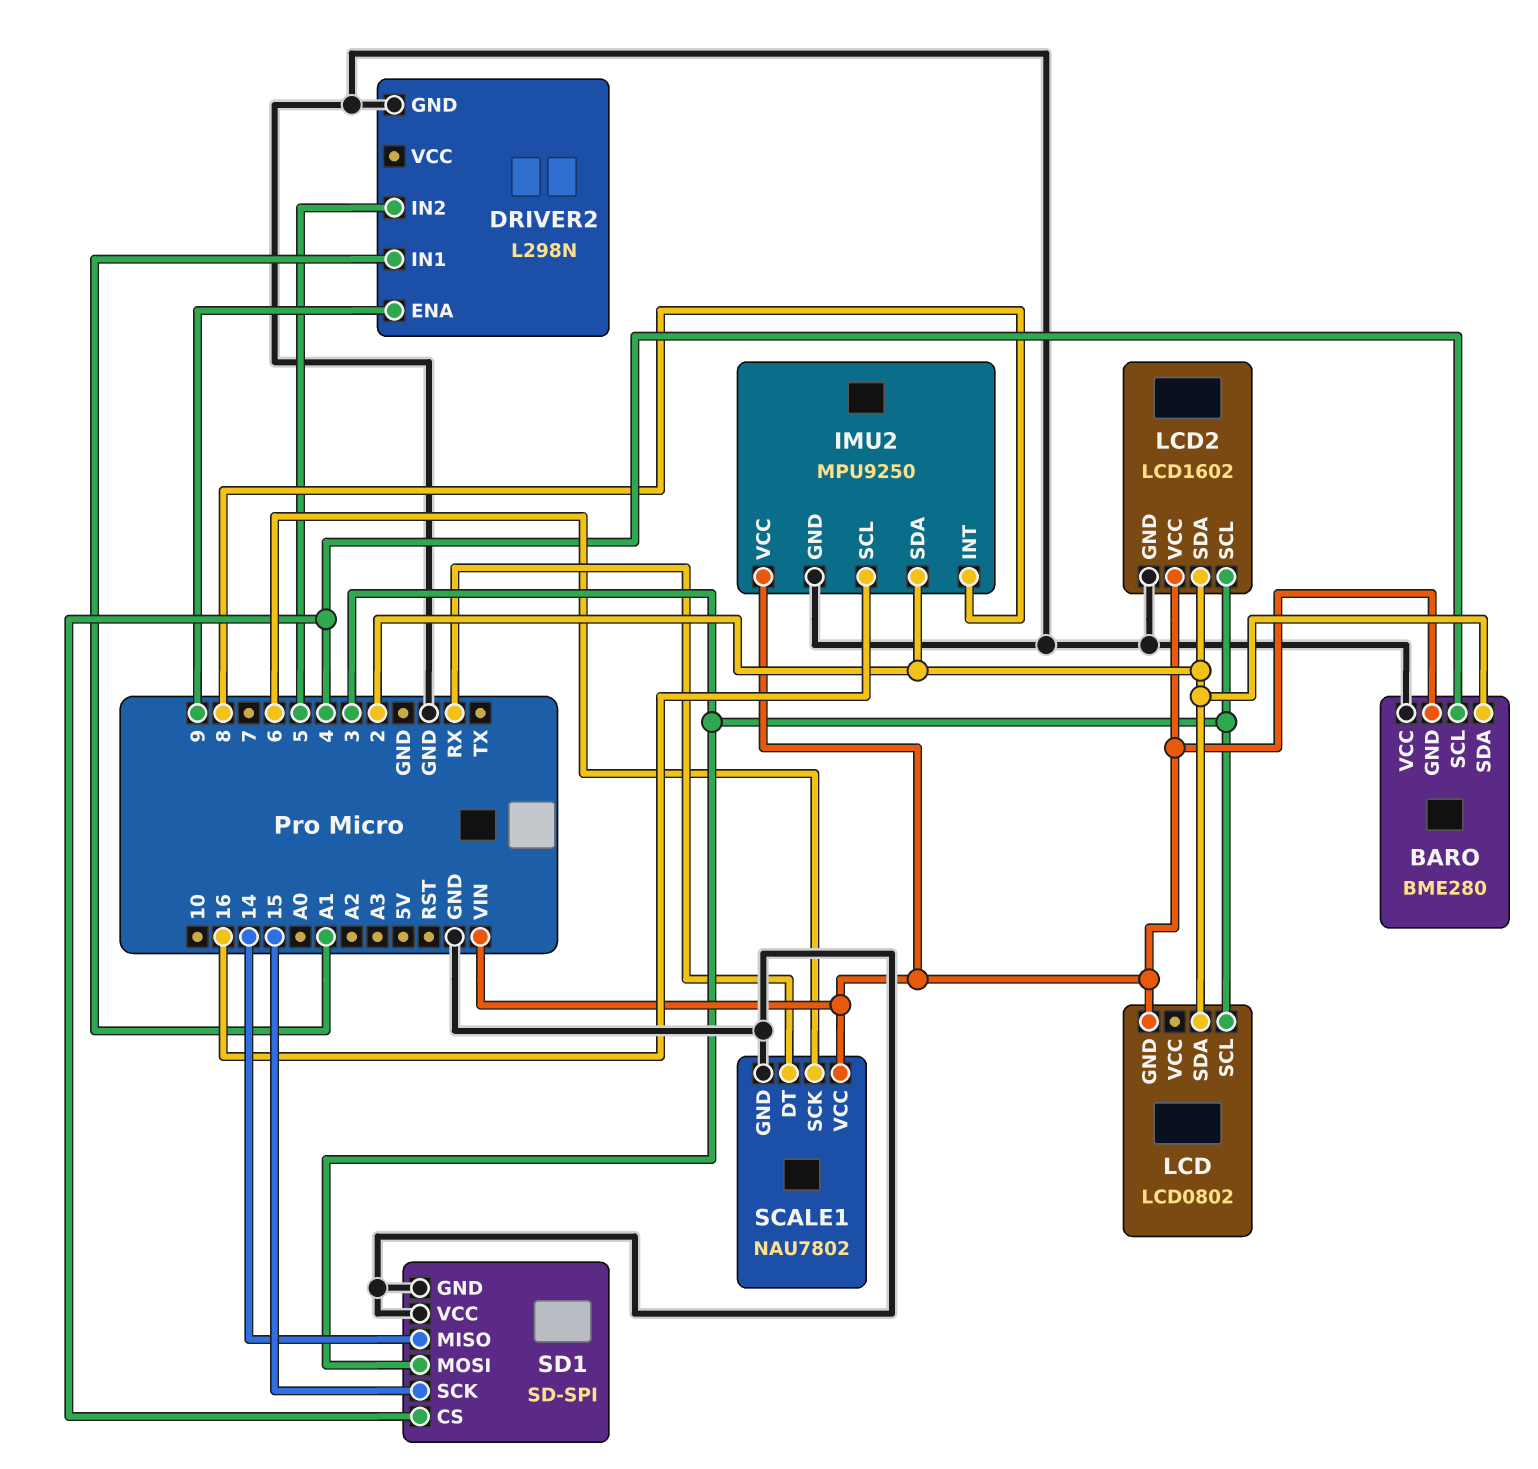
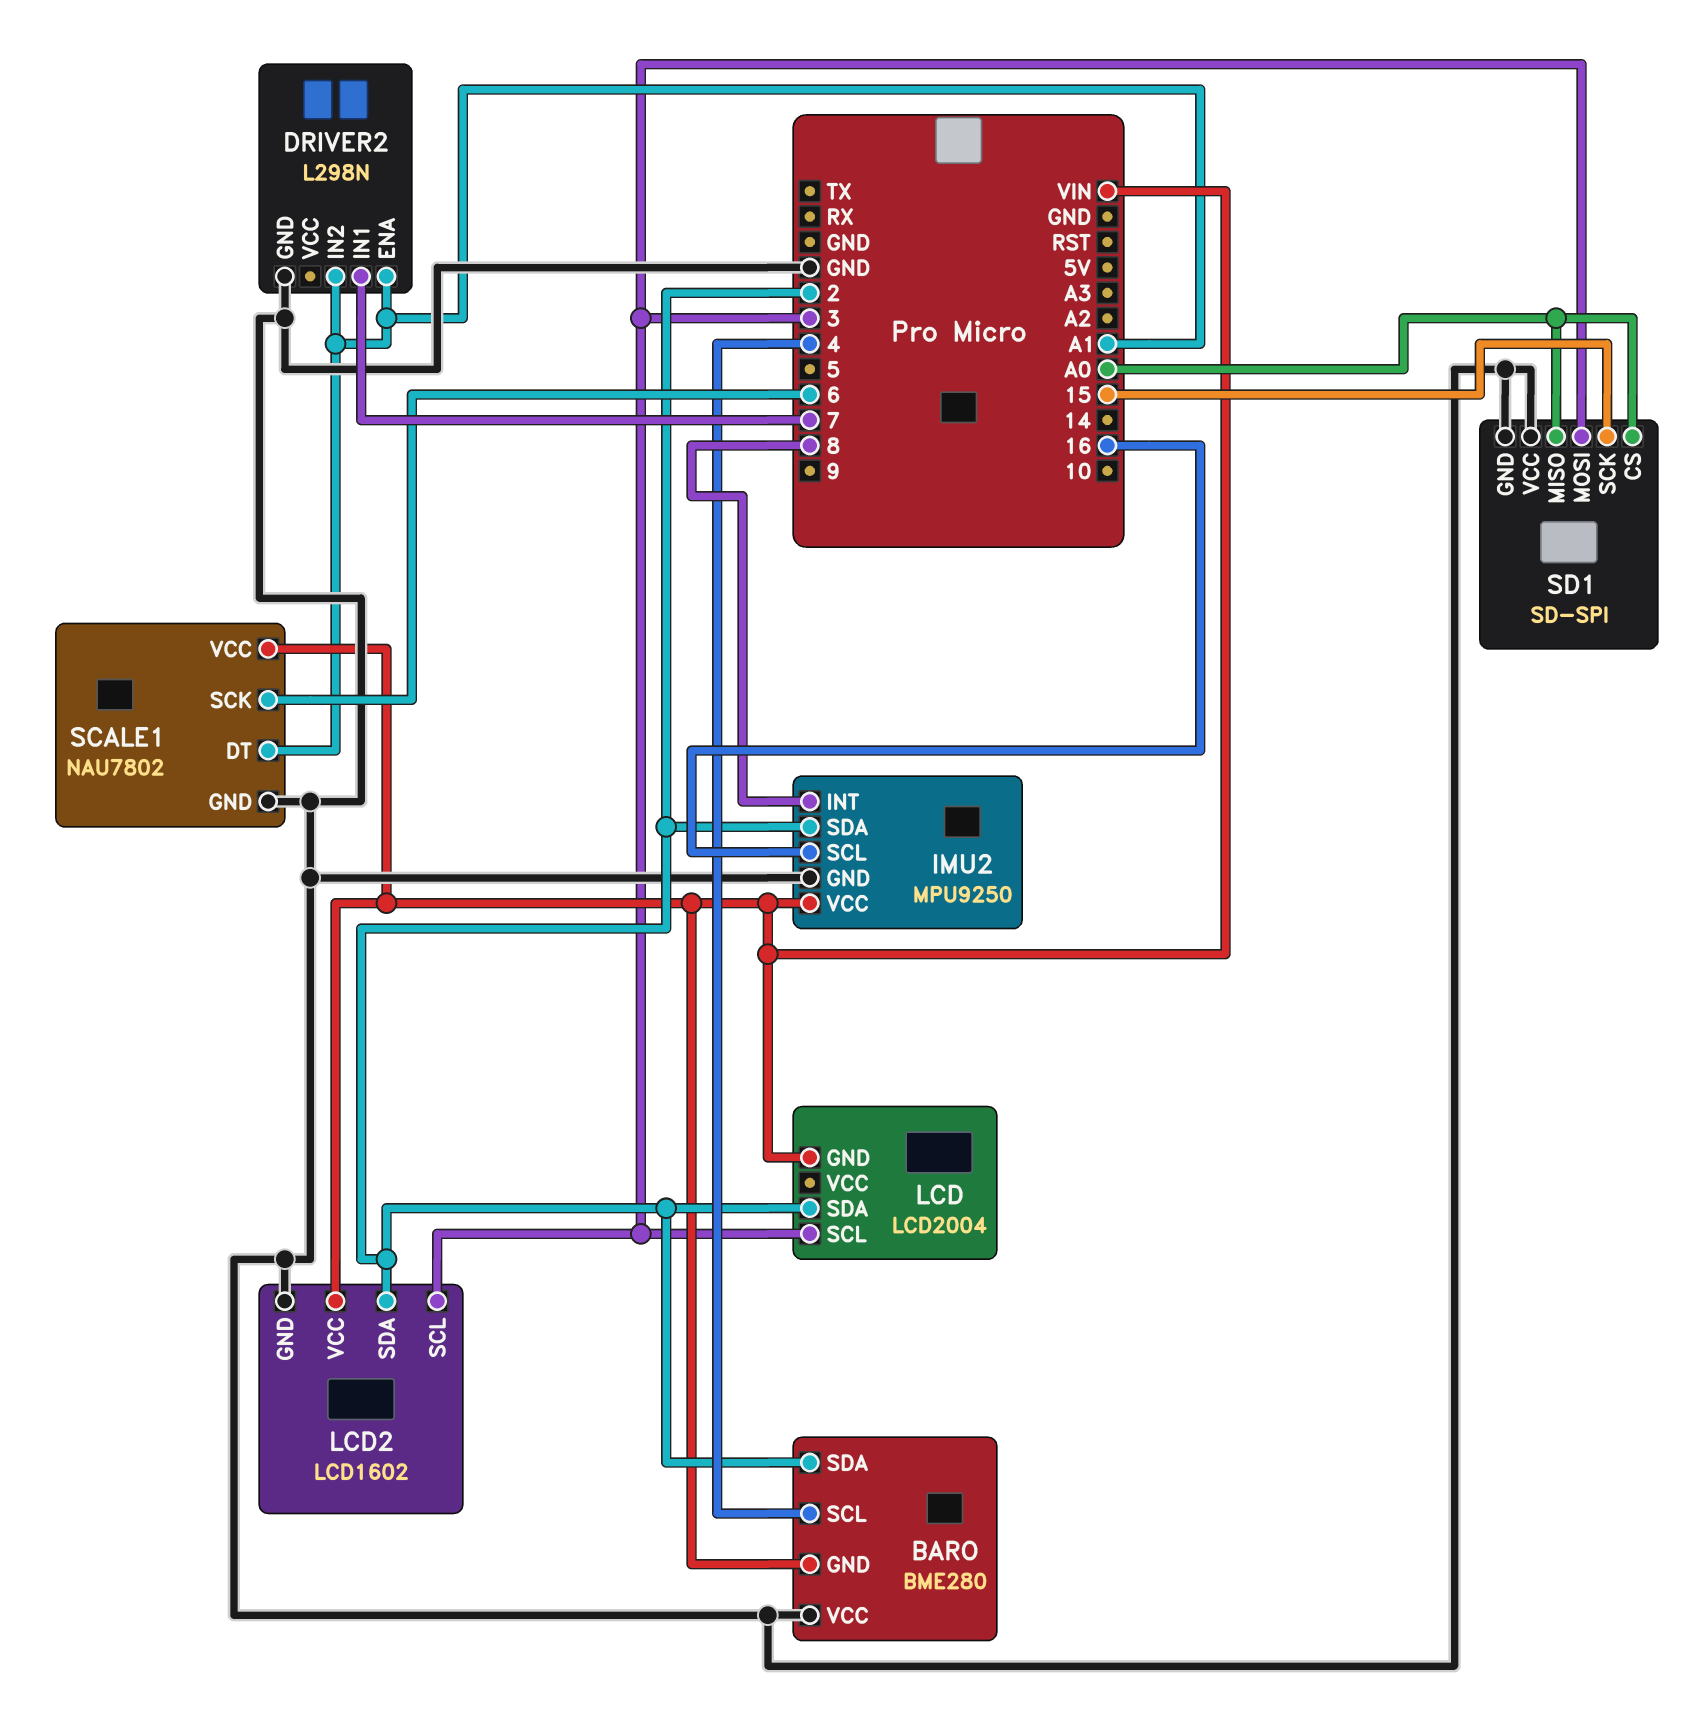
DRIVER2 pin ENA: 9 -> A1
DRIVER2 pin IN1: A1 -> 7
DRIVER2 pin IN2: 5 -> A1
LCD: LCD0802 -> LCD2004
SCALE1 pin DT: RX -> A1
SD1 pin CS: 4 -> A0
SD1 pin MISO: 14 -> A0

